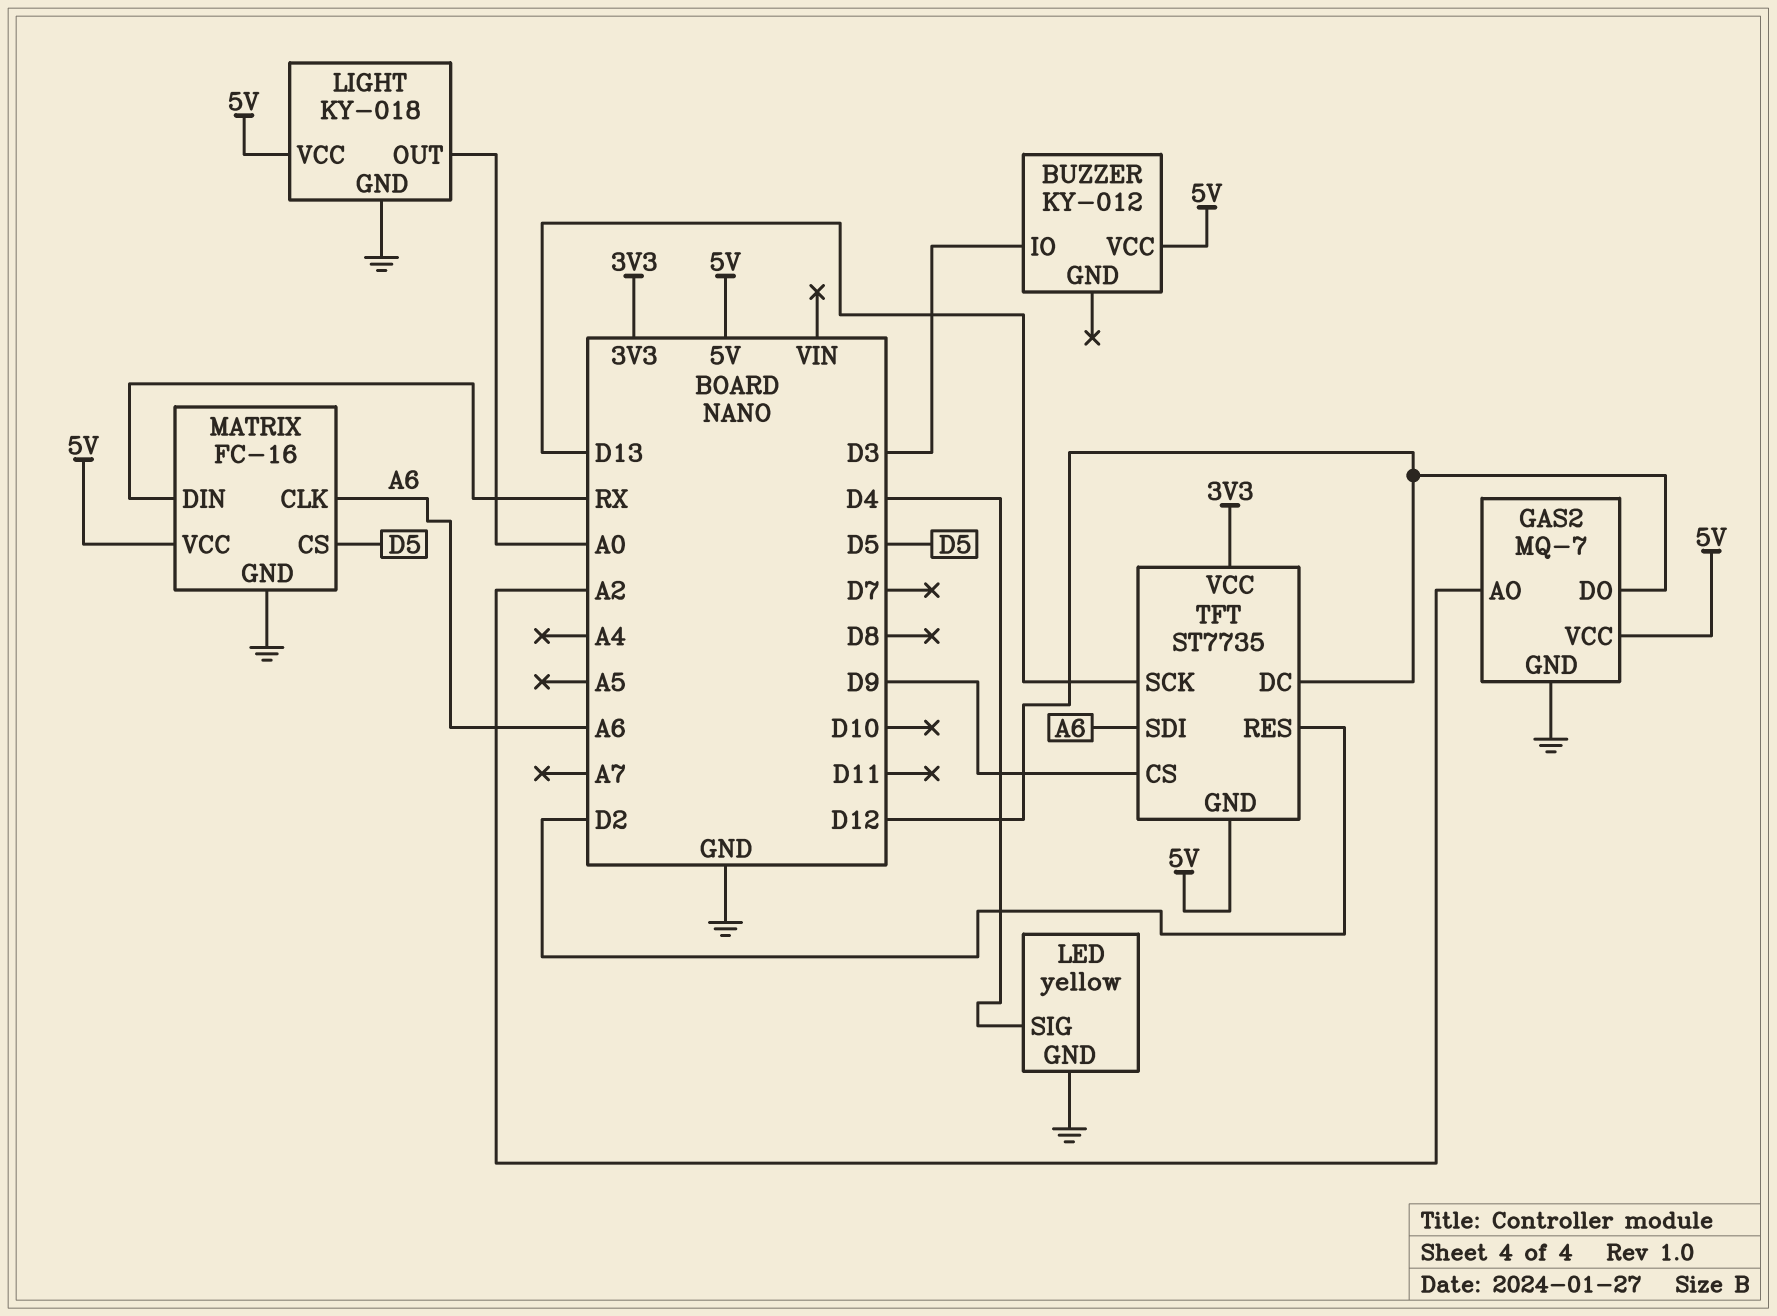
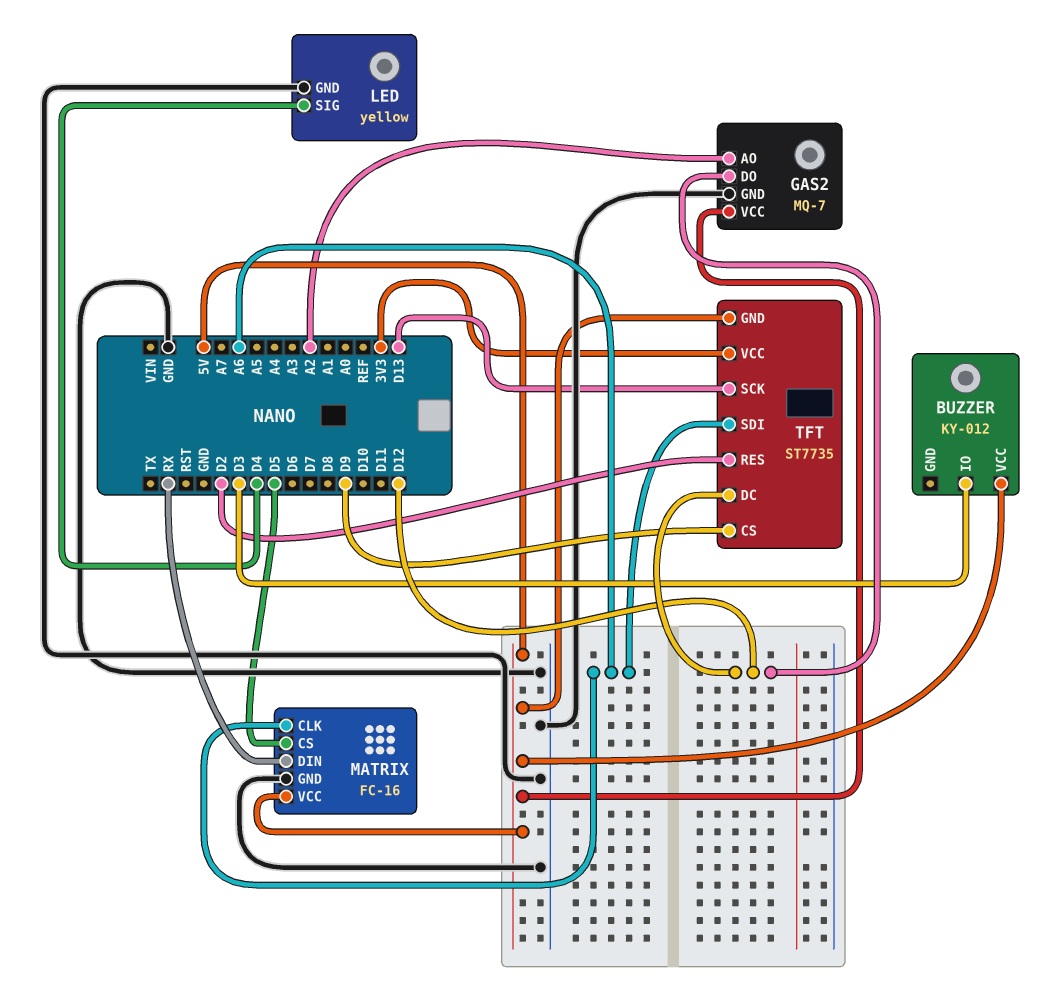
LIGHT: KY-018 -> none
LIGHT pin GND: GND -> none
LIGHT pin OUT: A0 -> none
LIGHT pin VCC: 5V -> none

